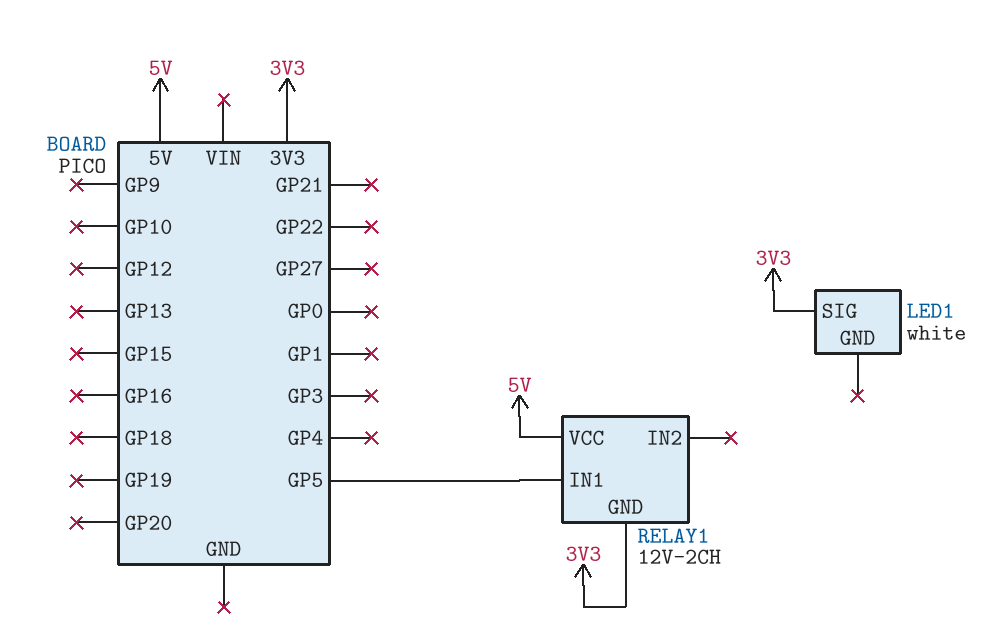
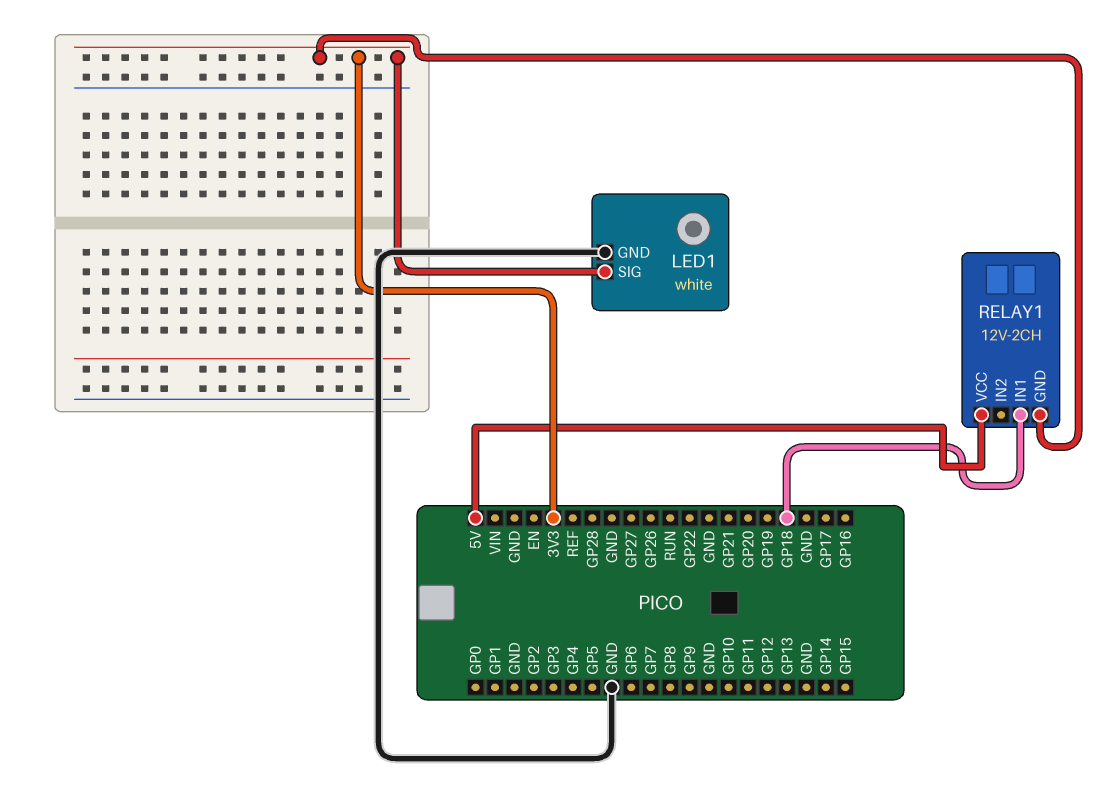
LED1 pin GND: none -> GND
RELAY1 pin IN1: GP5 -> GP18

